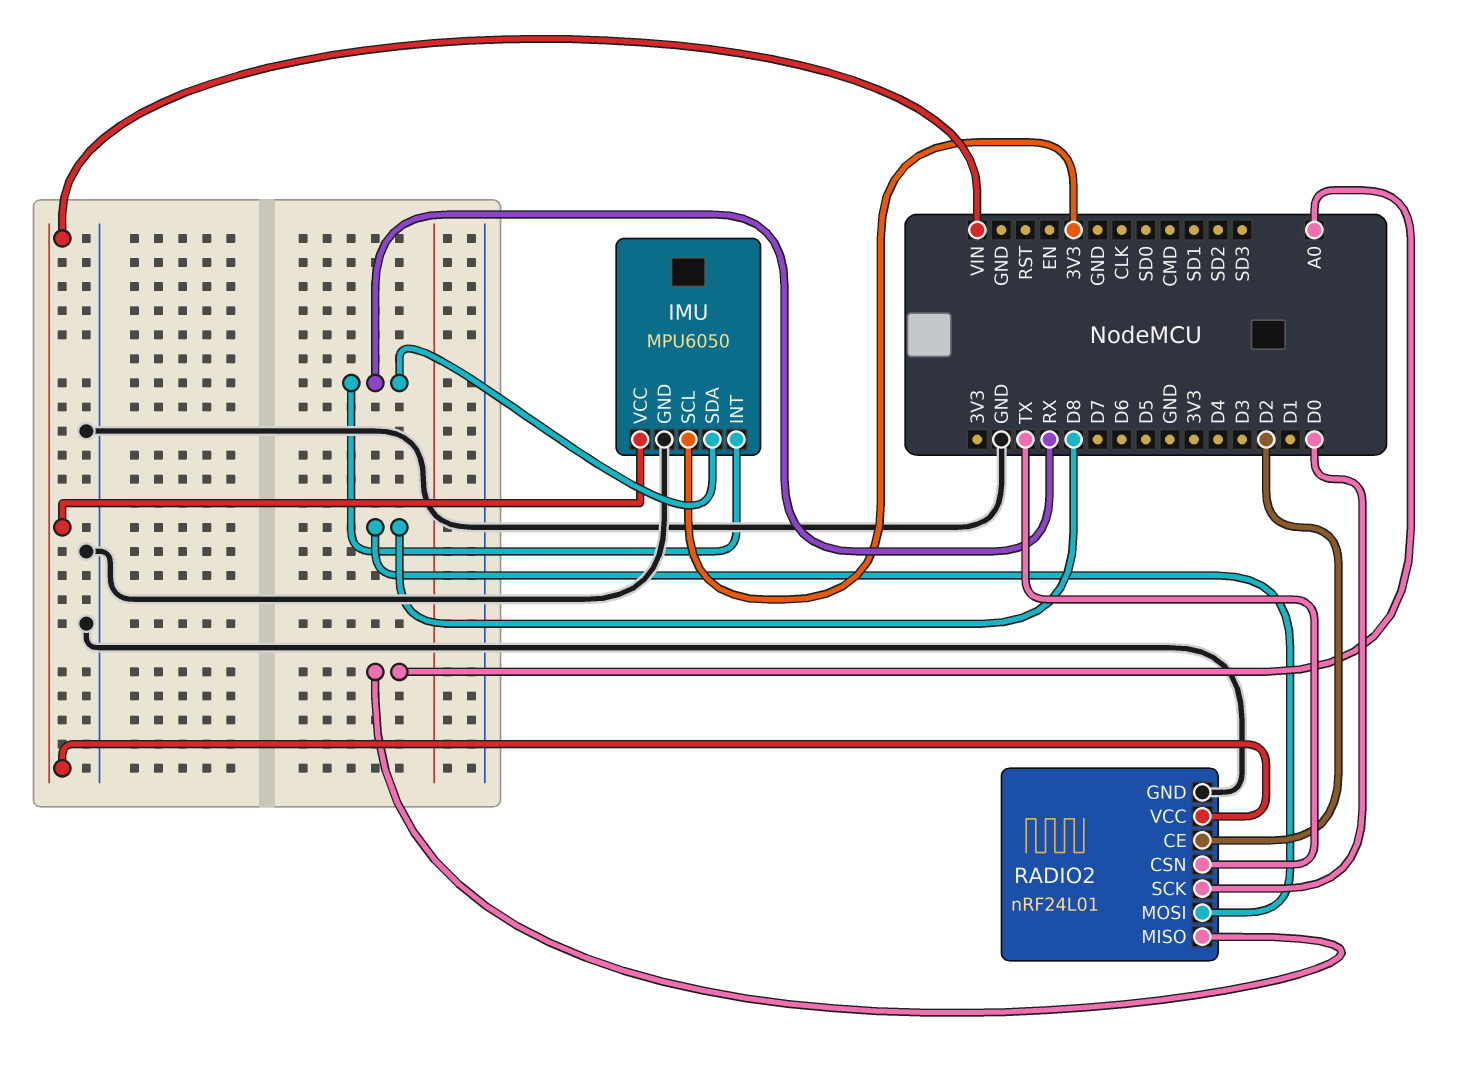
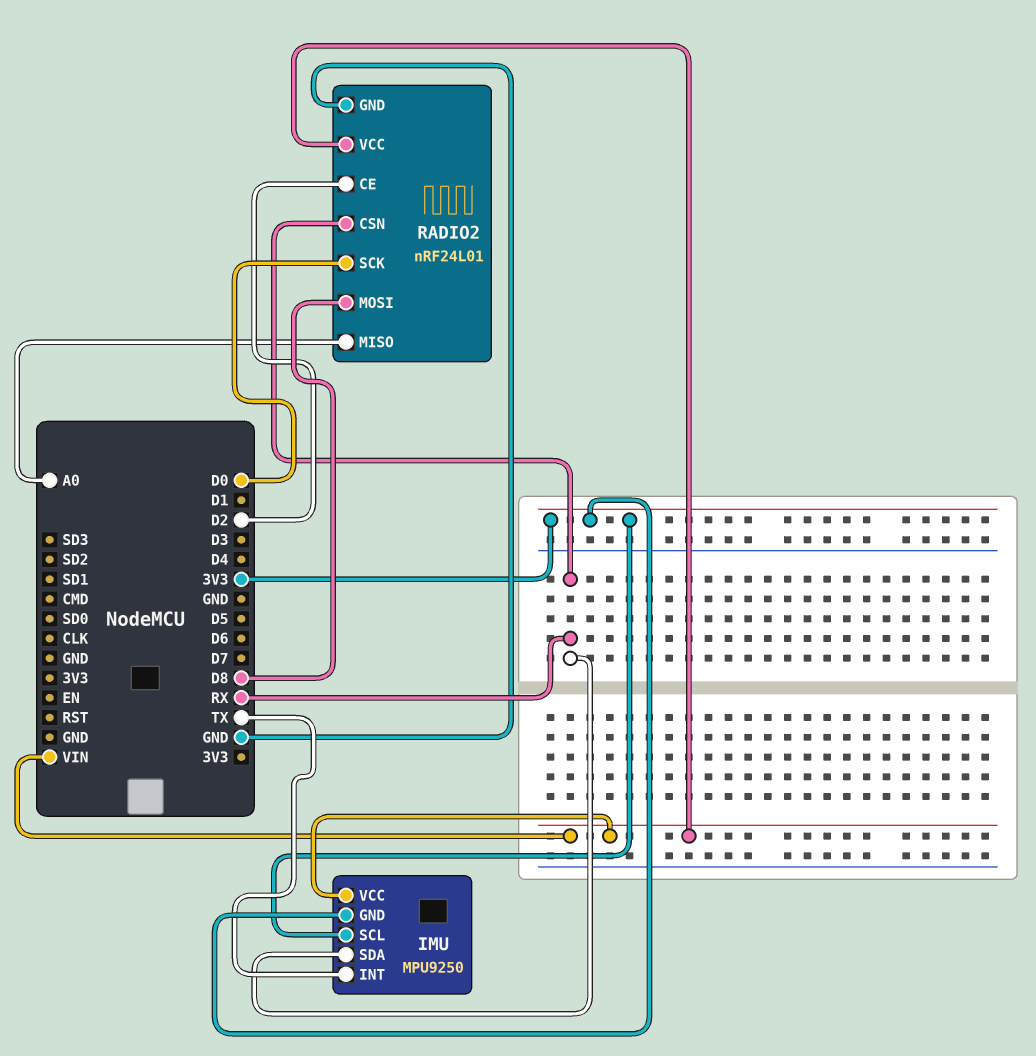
IMU: MPU6050 -> MPU9250
IMU pin GND: GND -> 3V3
IMU pin INT: RX -> TX
RADIO2 pin CSN: TX -> RX

